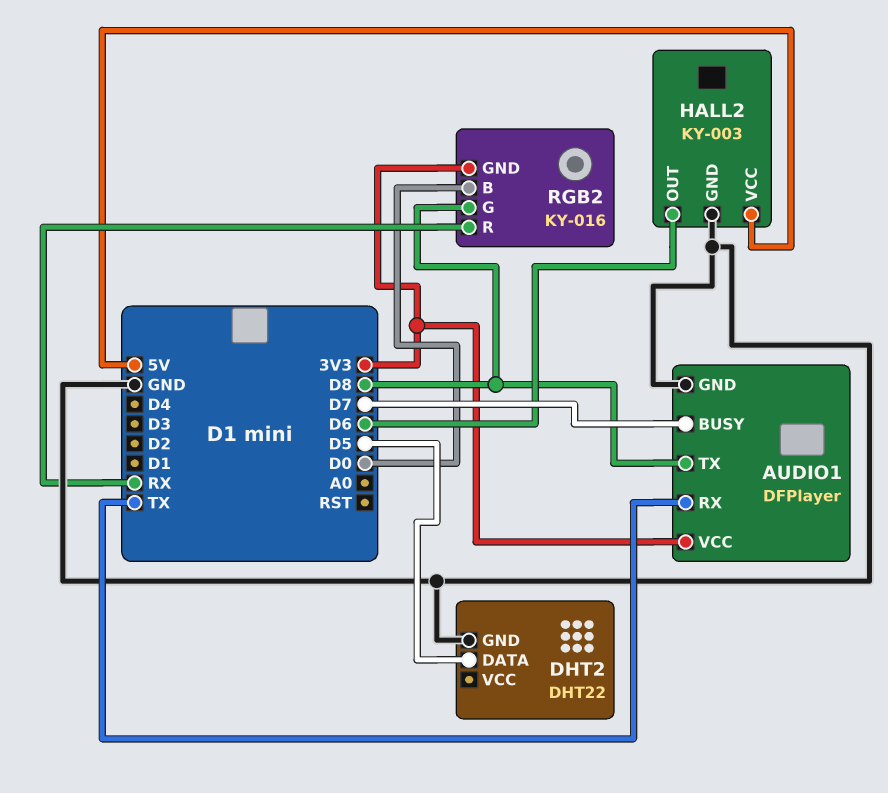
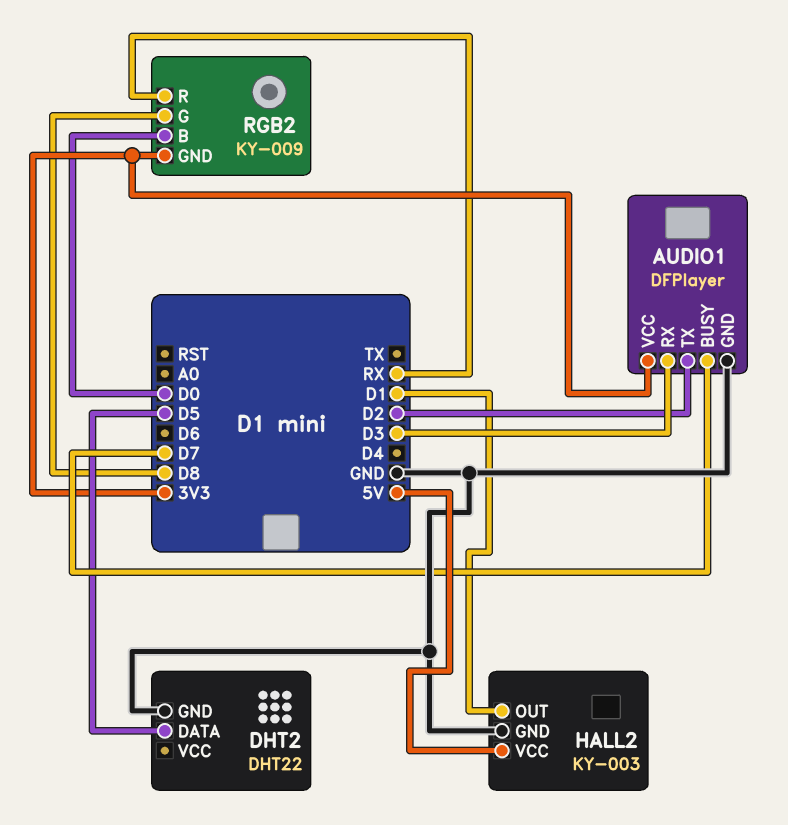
AUDIO1 pin RX: TX -> D3
AUDIO1 pin TX: D8 -> D2
HALL2 pin OUT: D6 -> D1
RGB2: KY-016 -> KY-009

